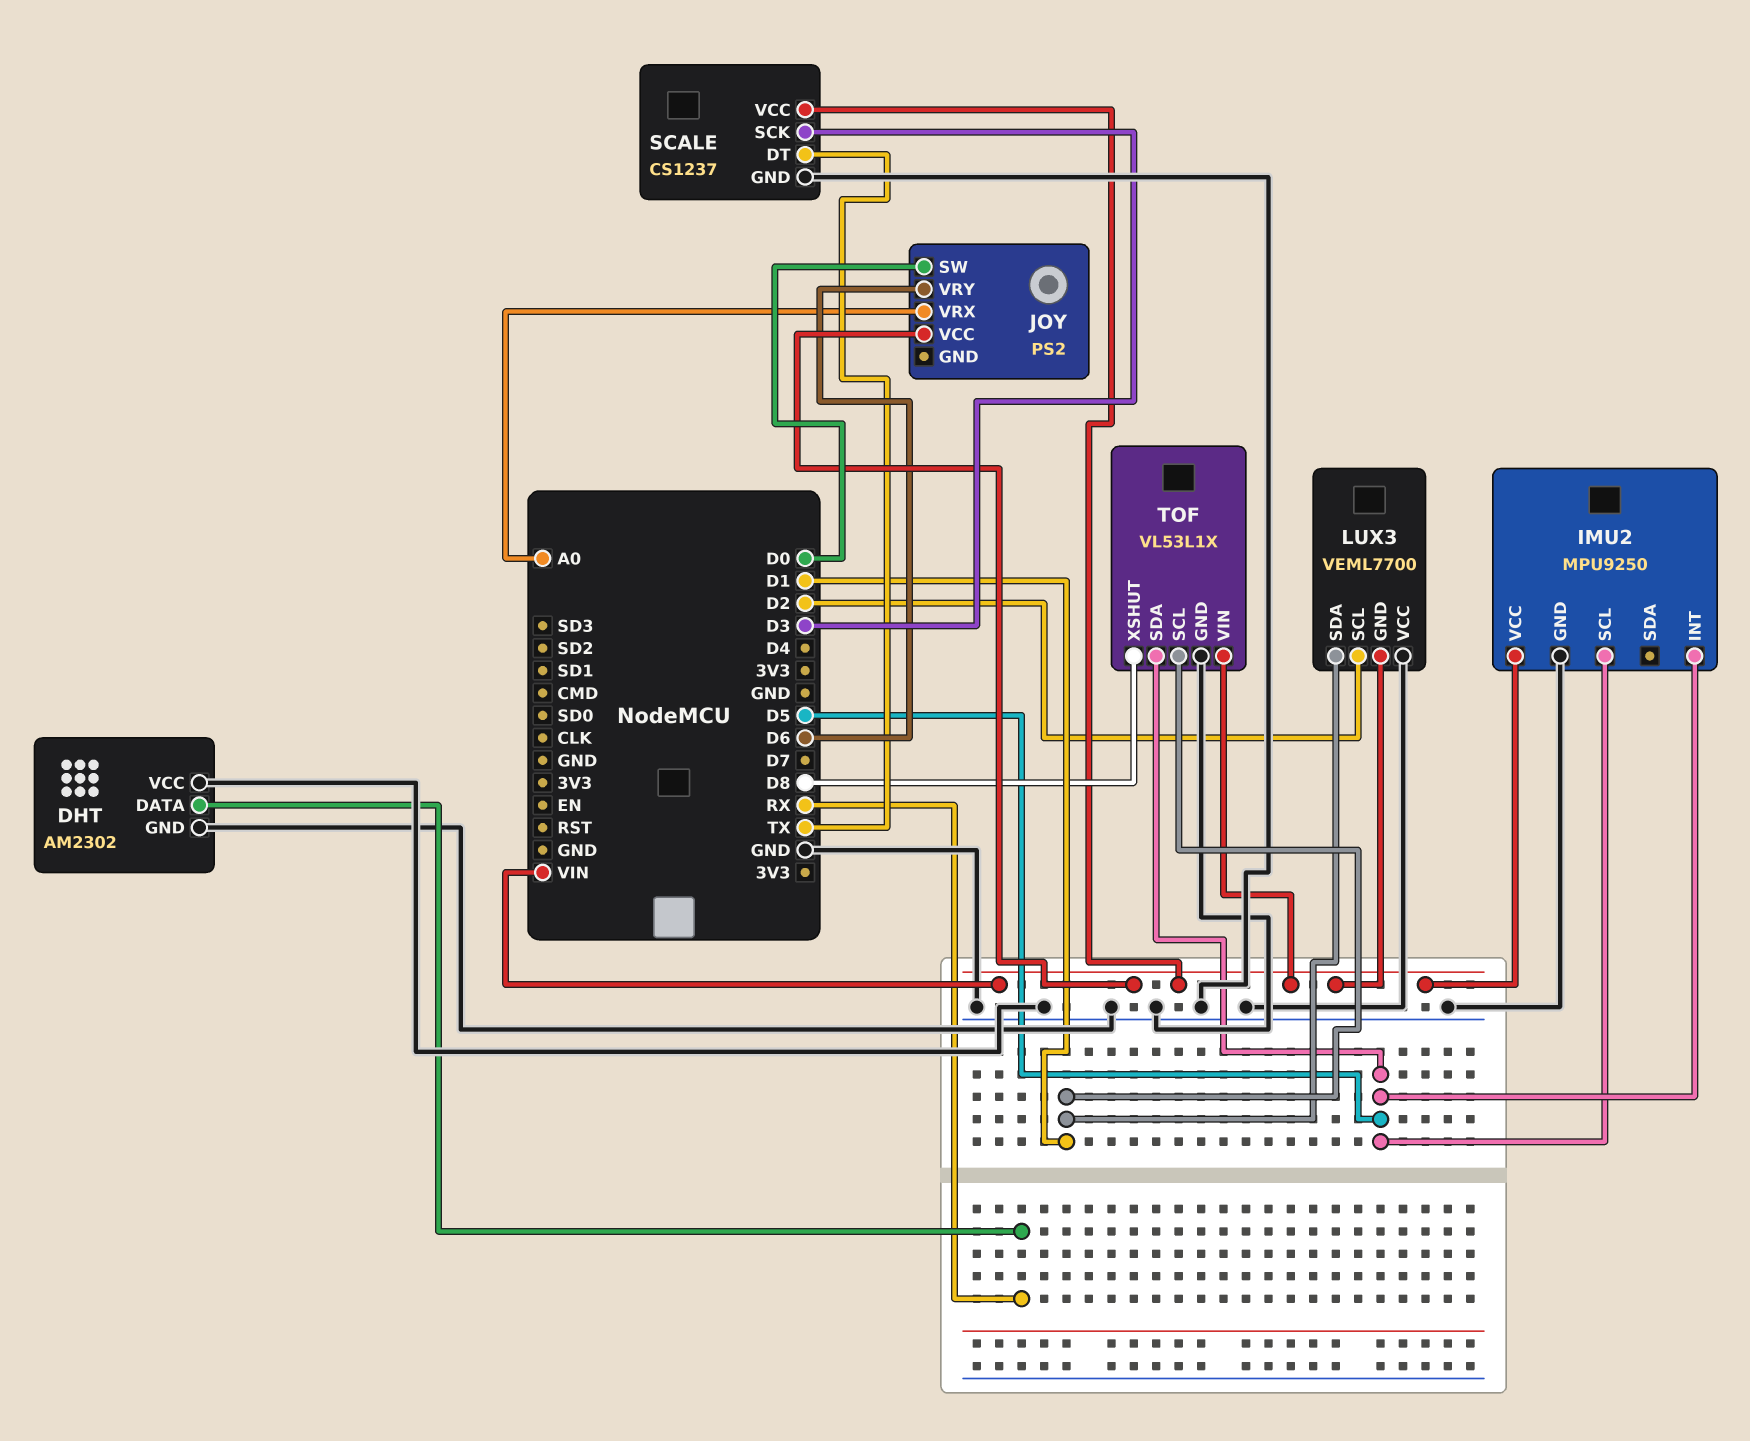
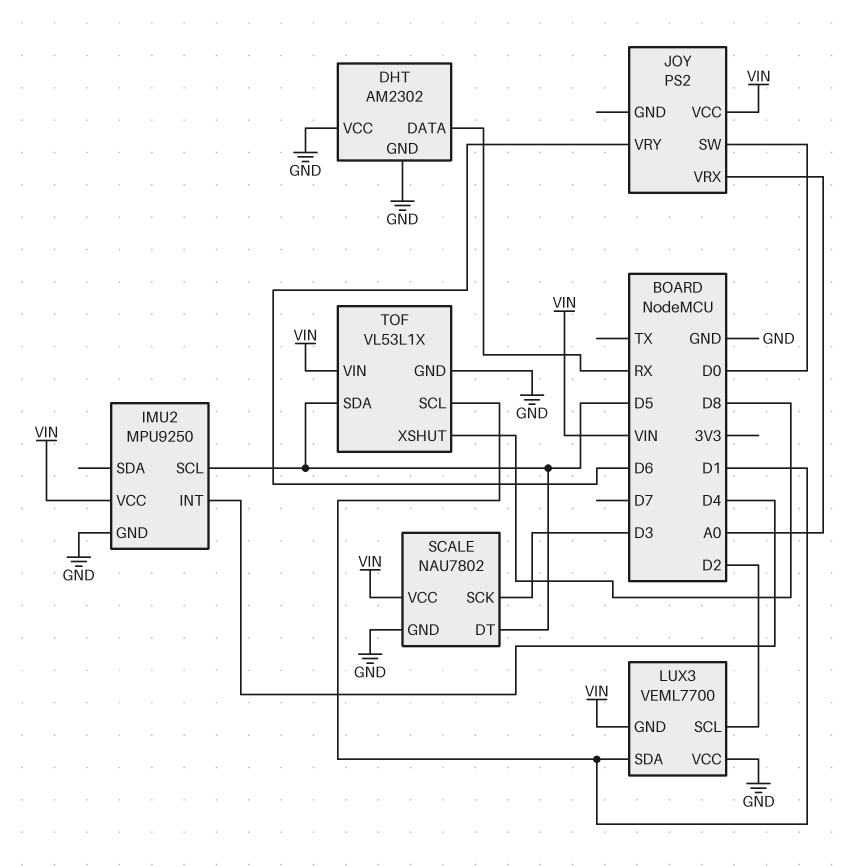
IMU2 pin INT: D5 -> D4
SCALE: CS1237 -> NAU7802
SCALE pin DT: TX -> D5

